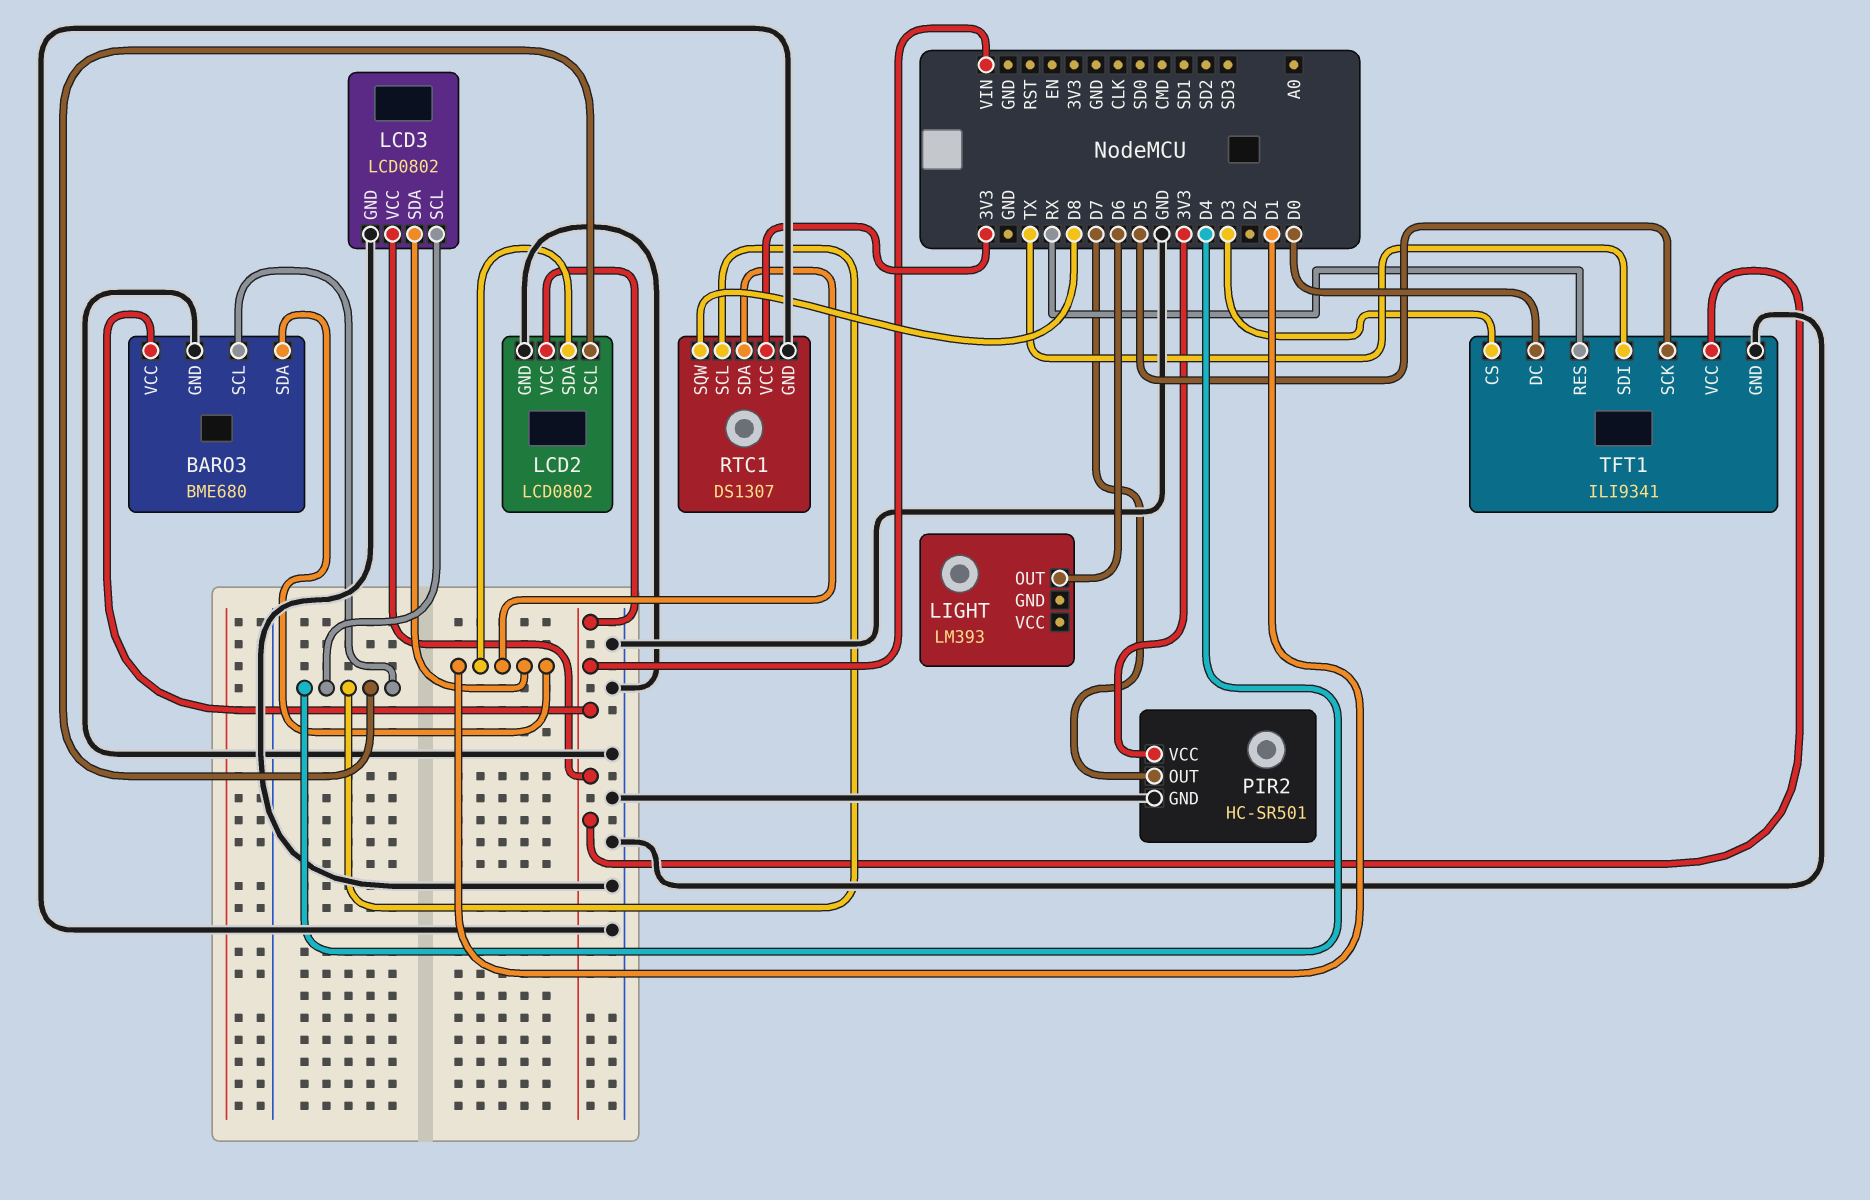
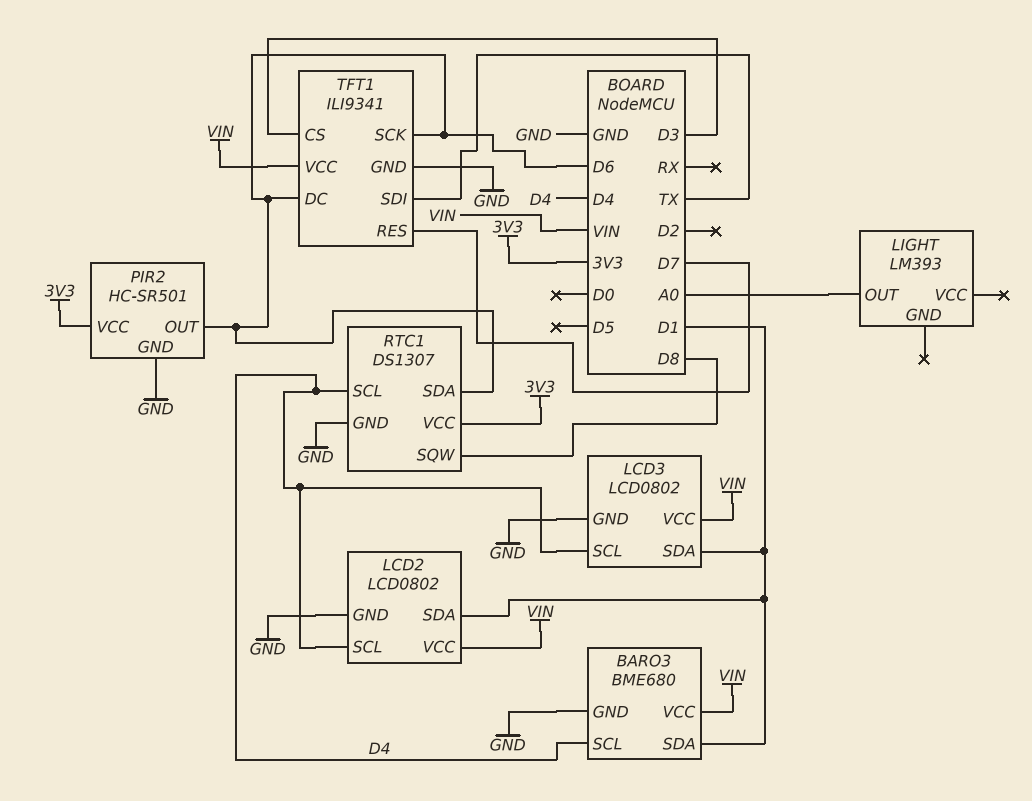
LIGHT pin OUT: D6 -> A0
PIR2 pin OUT: D7 -> D6
RTC1 pin SDA: D1 -> D6
TFT1 pin DC: D0 -> D6
TFT1 pin RES: RX -> D7
TFT1 pin SCK: D5 -> D6

